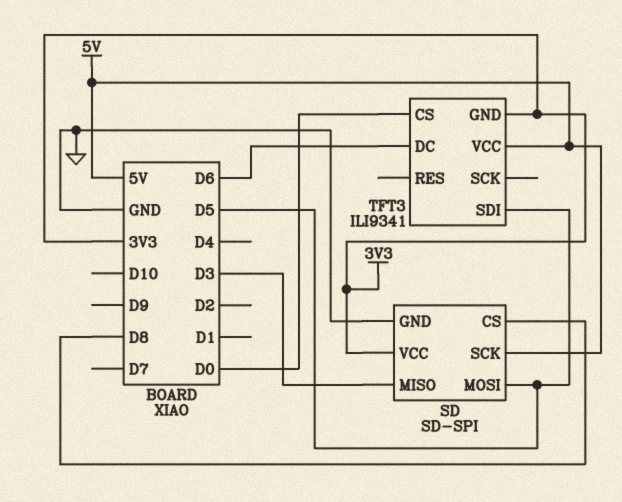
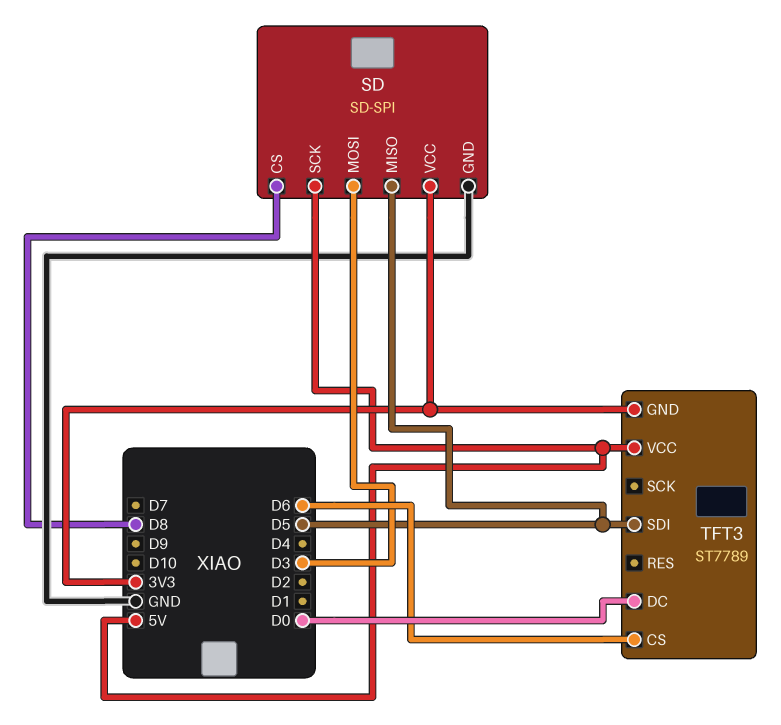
SD pin MISO: D3 -> D5
SD pin MOSI: D5 -> D3
TFT3: ILI9341 -> ST7789
TFT3 pin CS: D0 -> D6
TFT3 pin DC: D6 -> D0

